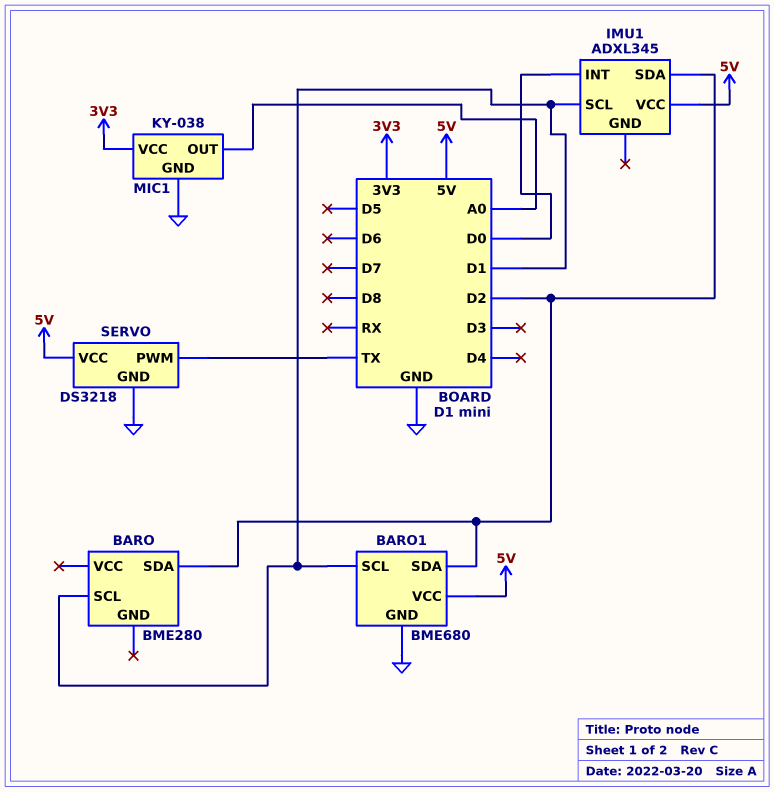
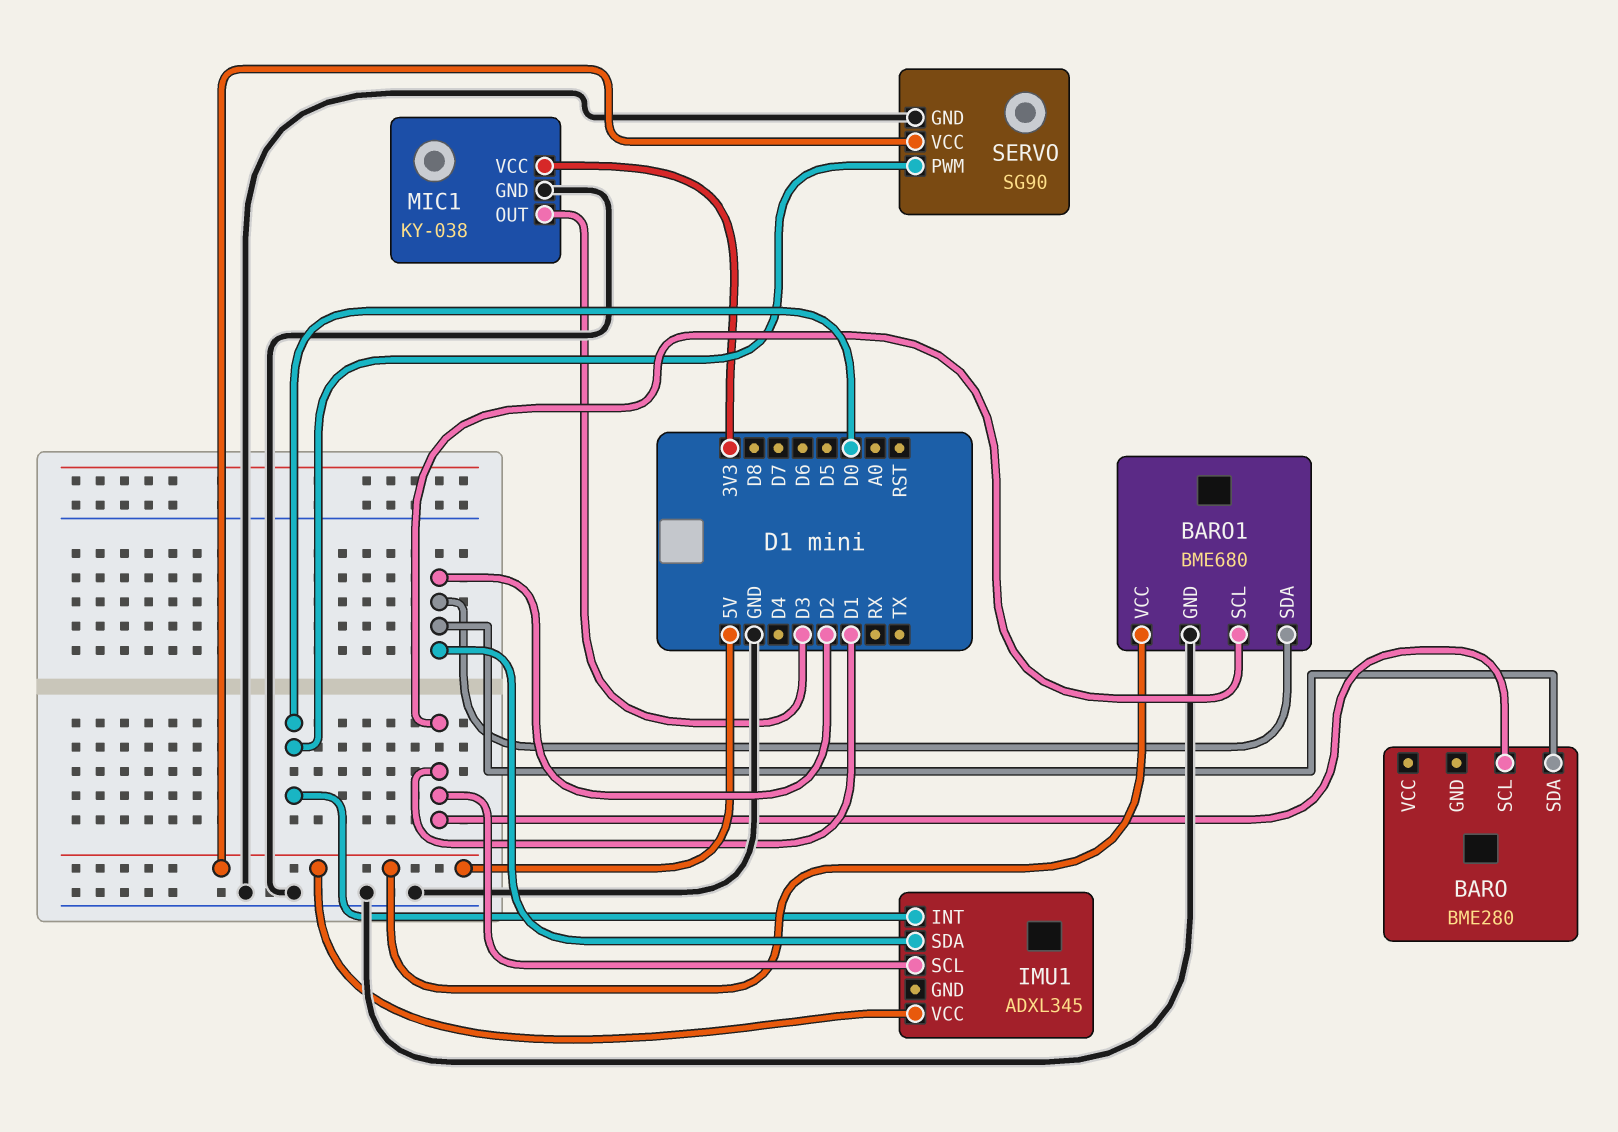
MIC1 pin OUT: A0 -> D3
SERVO: DS3218 -> SG90
SERVO pin PWM: TX -> D0

